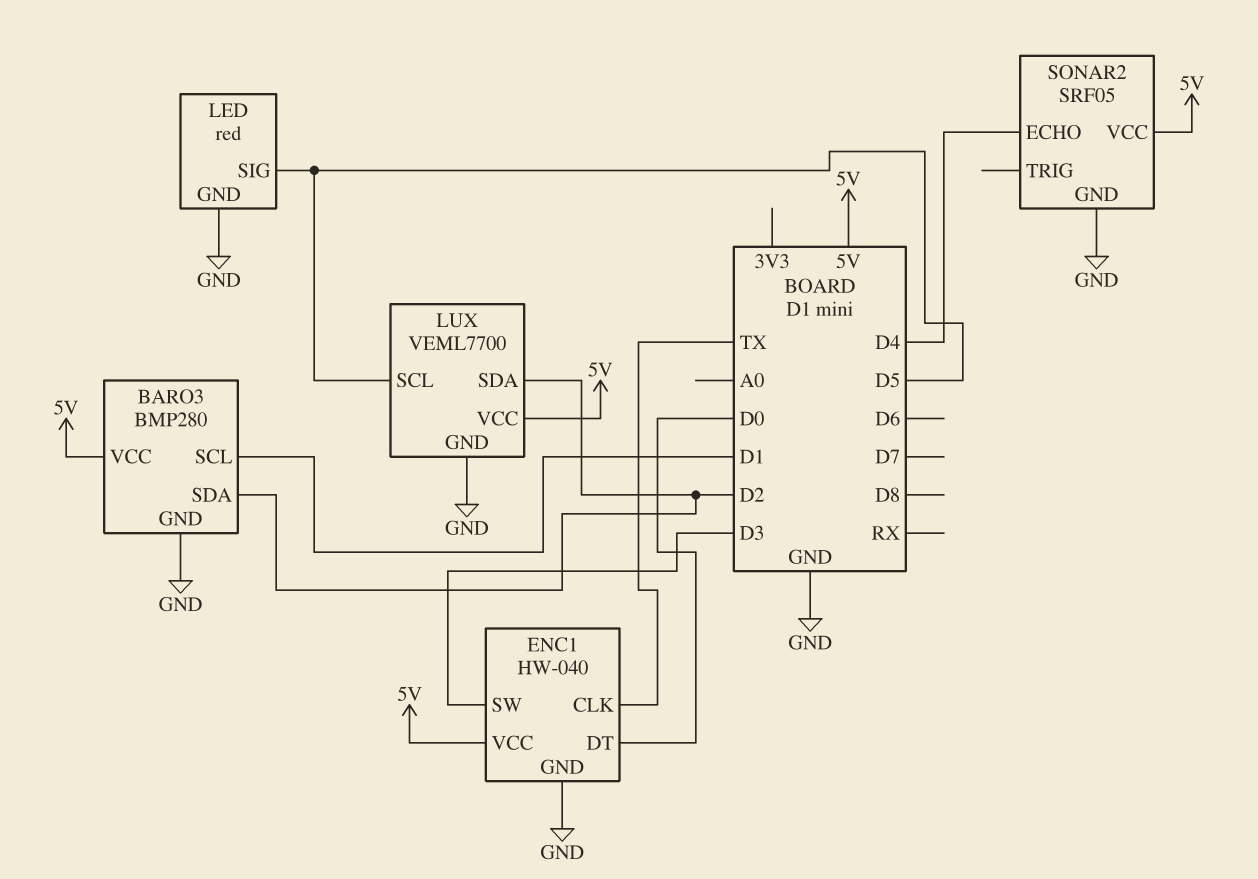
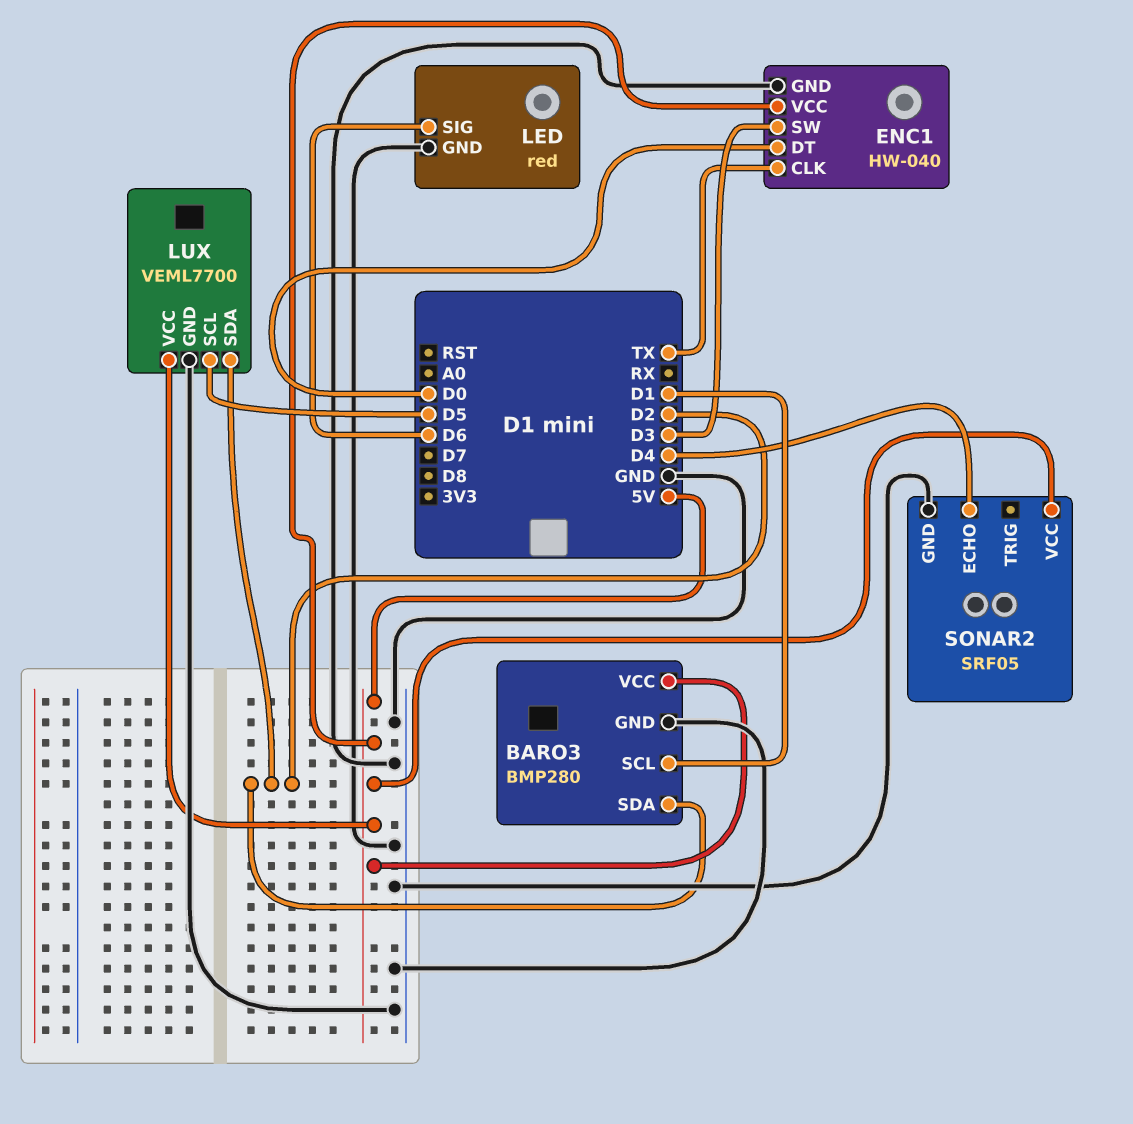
LED pin SIG: D5 -> D6

